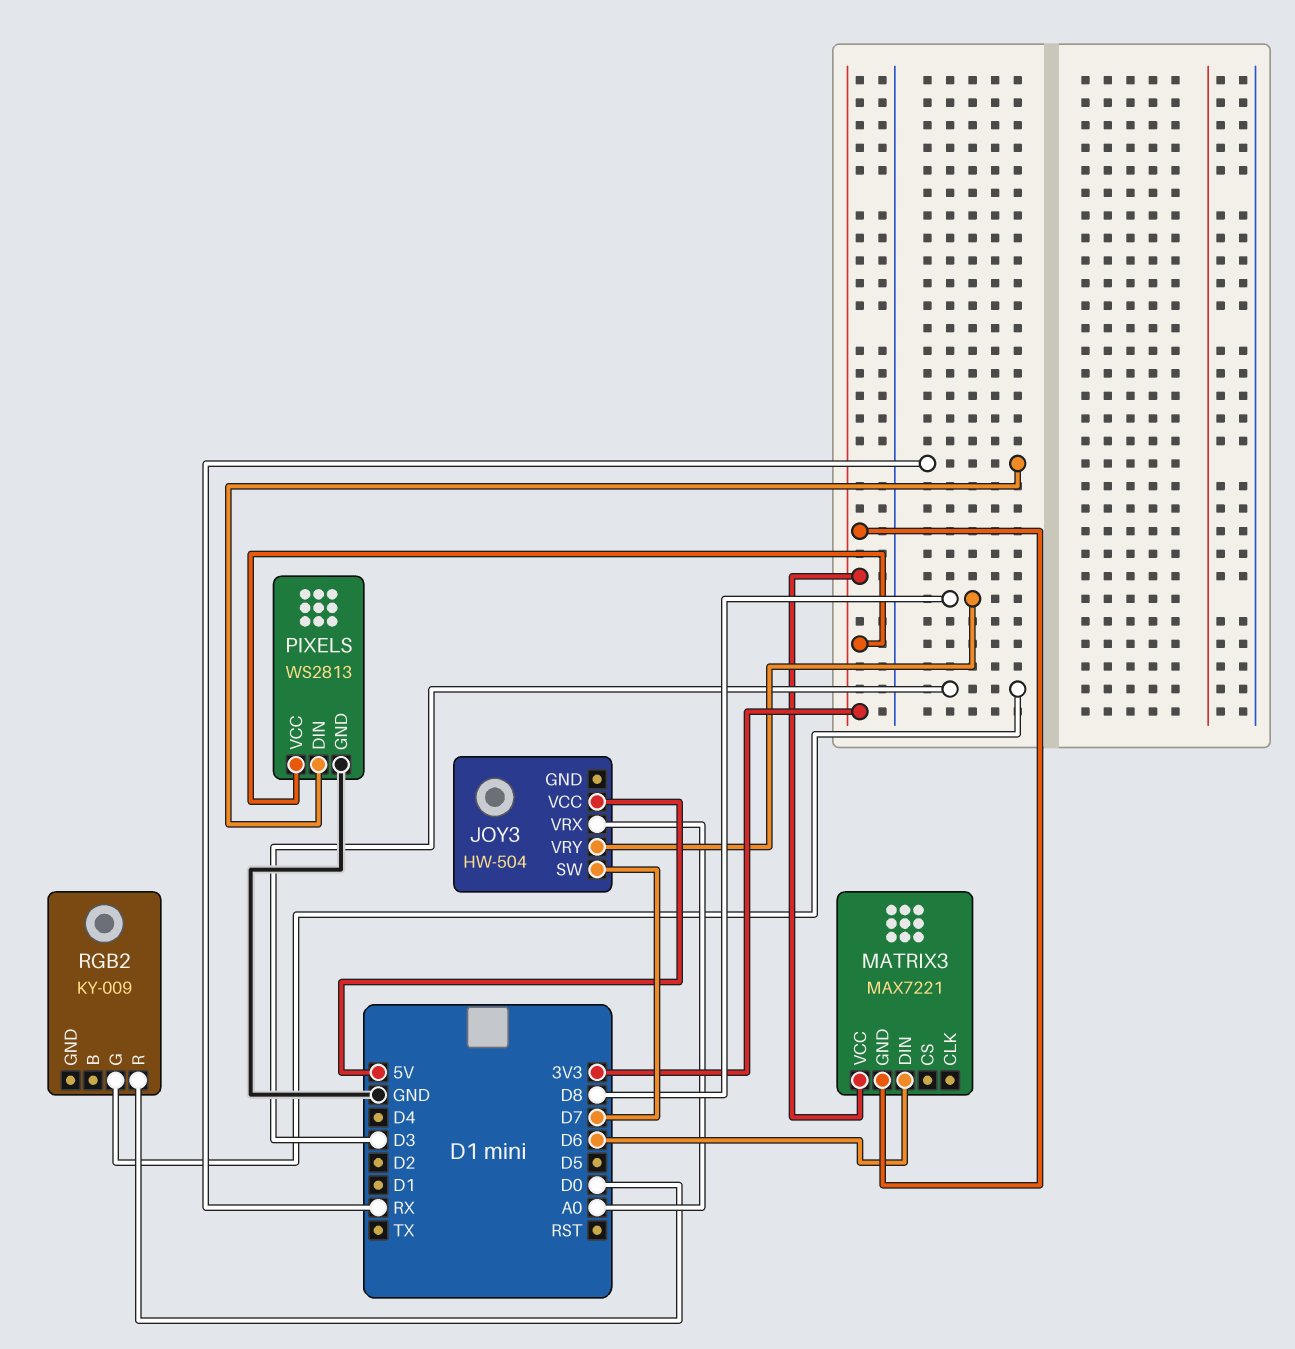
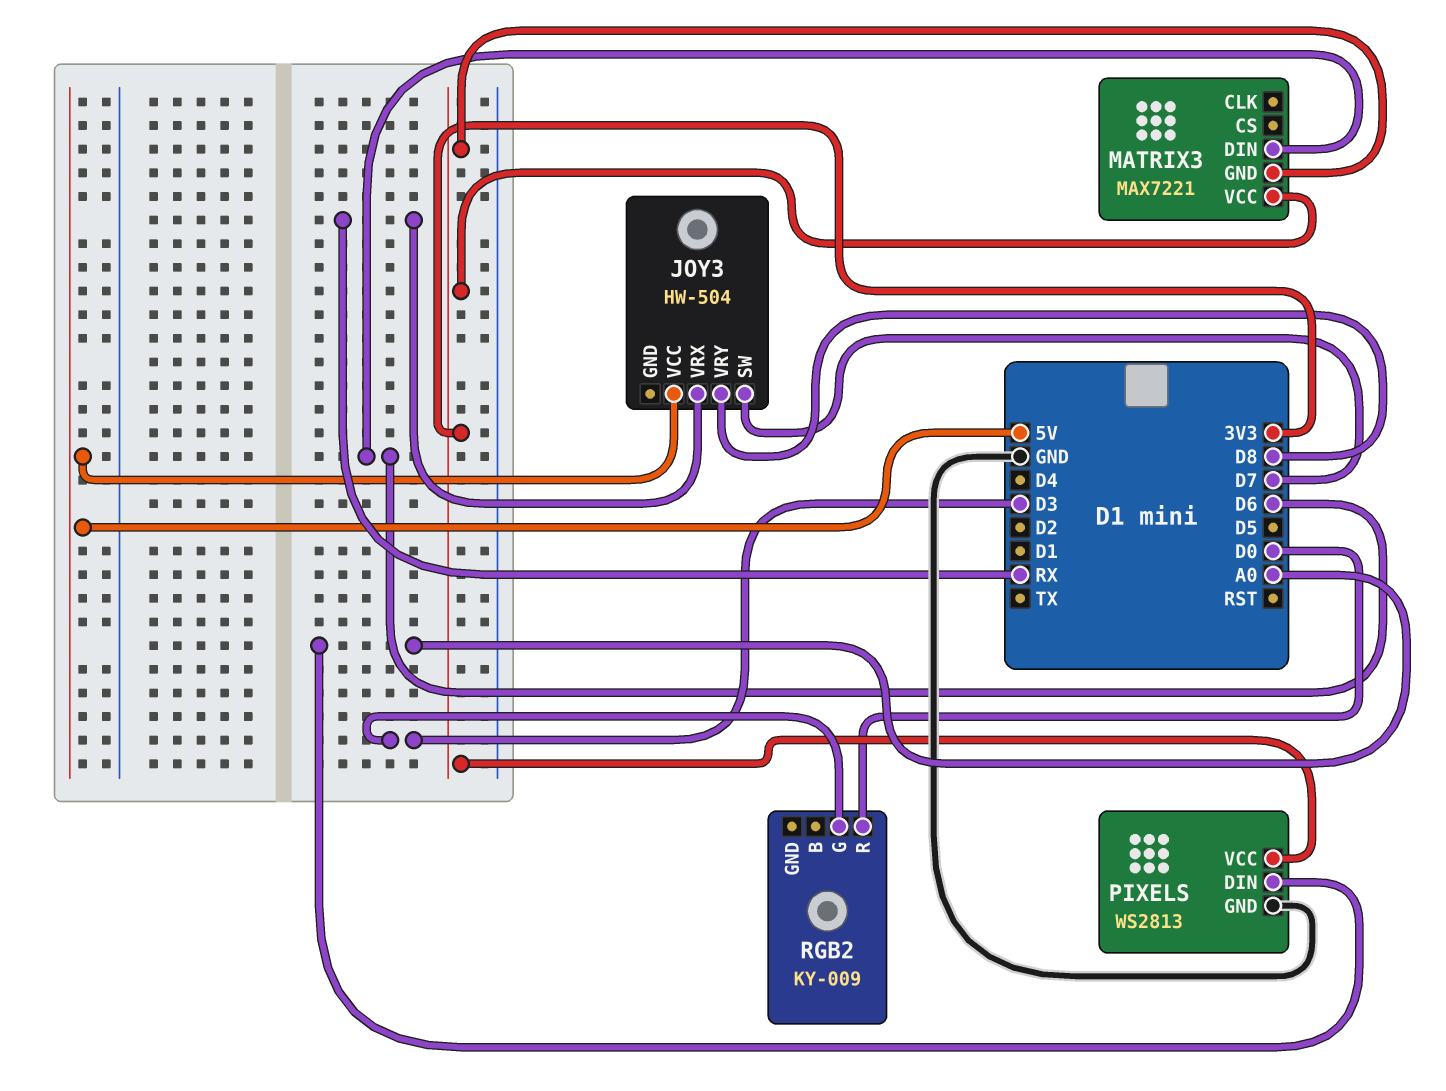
JOY3 pin VRX: A0 -> RX
PIXELS pin DIN: RX -> A0

